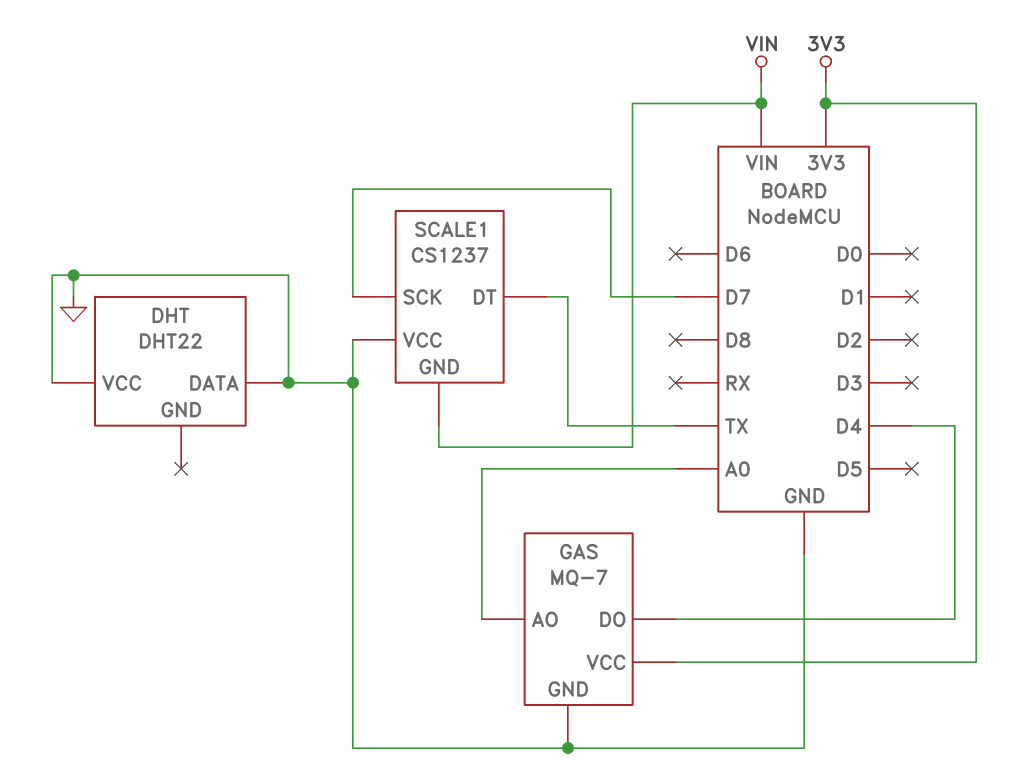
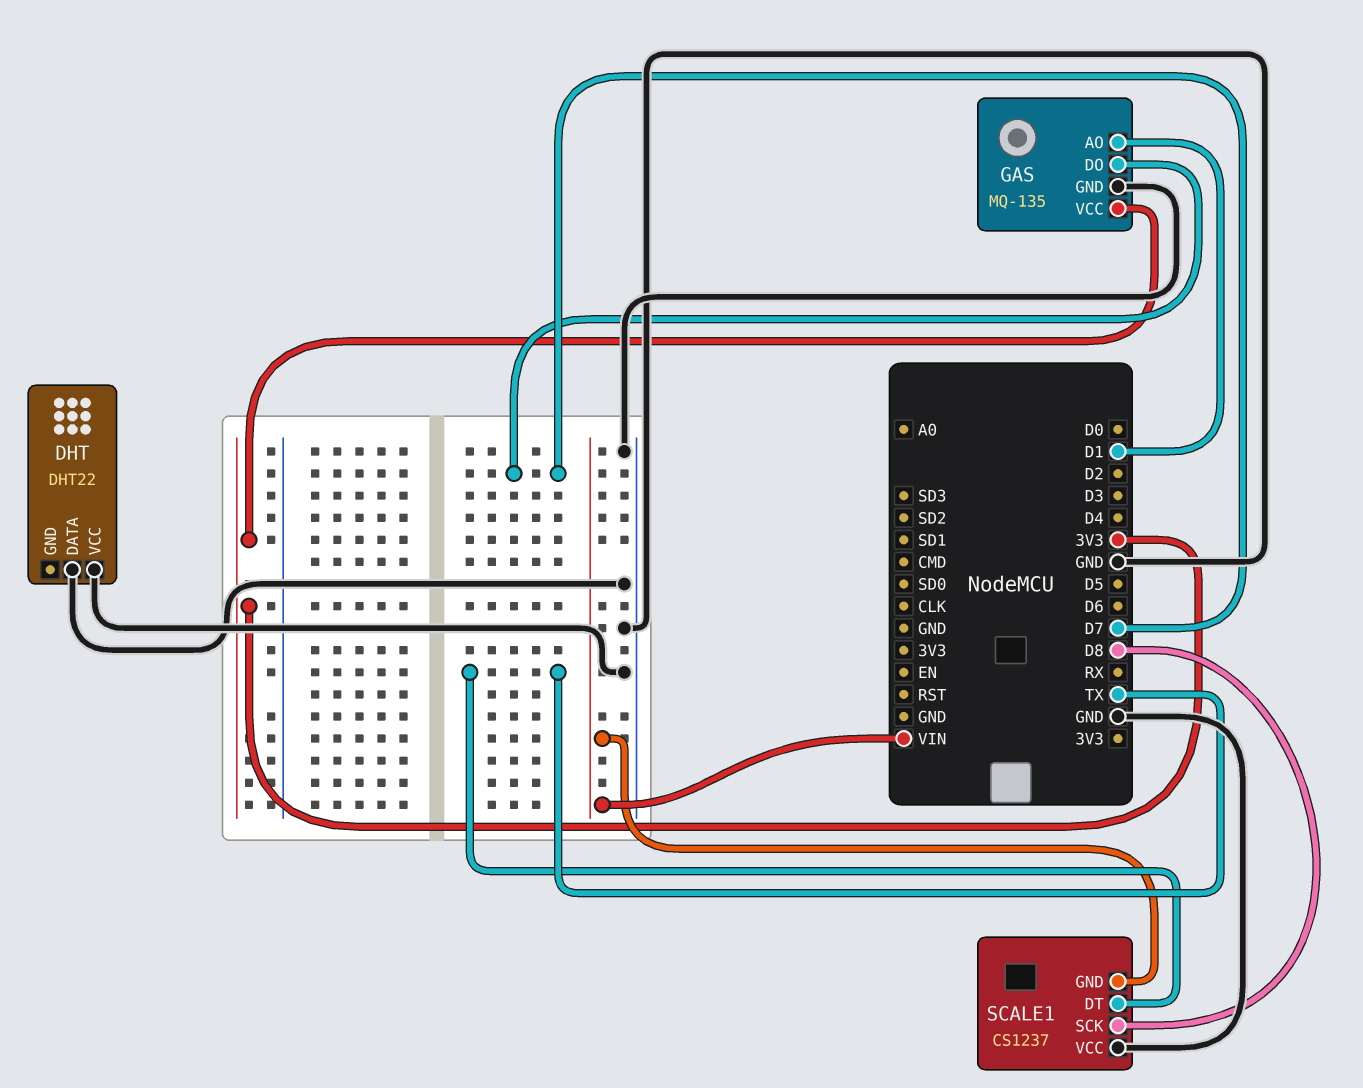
GAS: MQ-7 -> MQ-135
GAS pin AO: A0 -> D1
GAS pin DO: D4 -> D7
SCALE1 pin SCK: D7 -> D8

